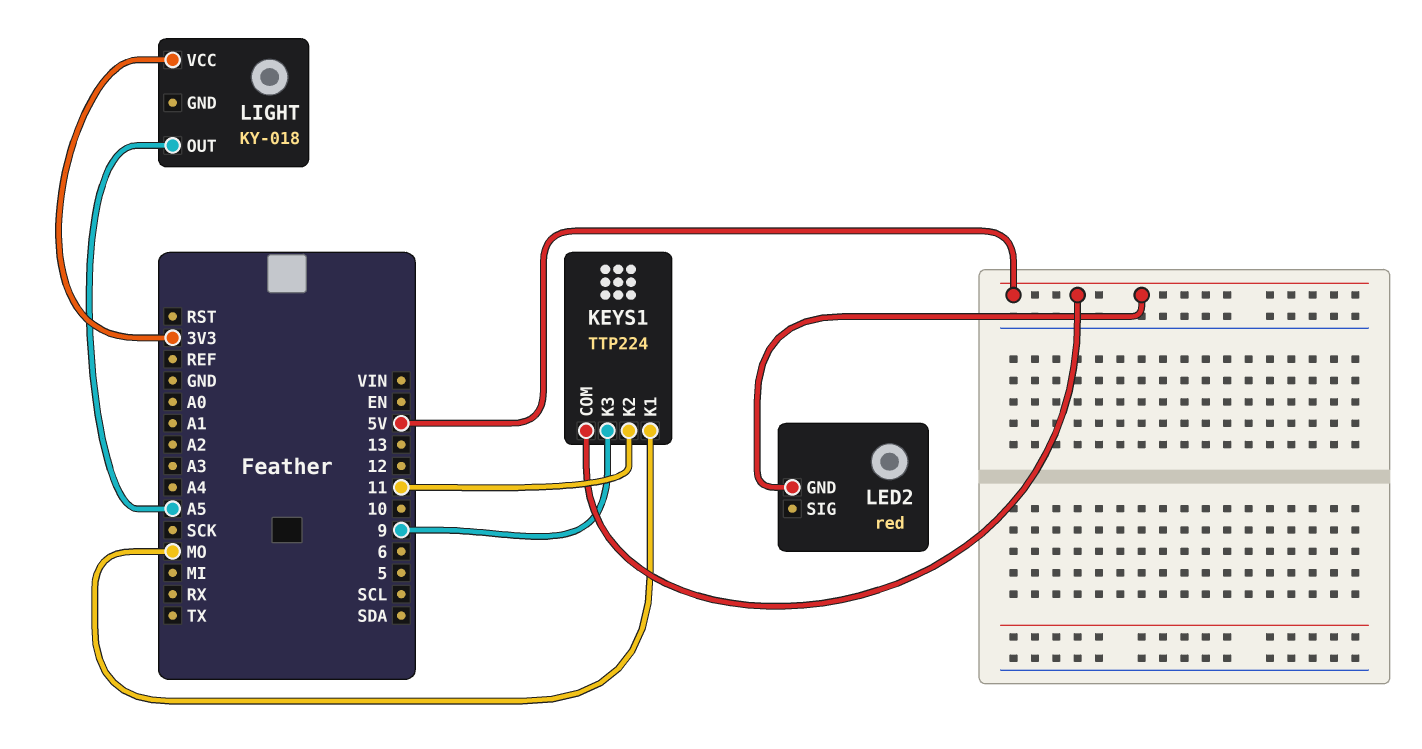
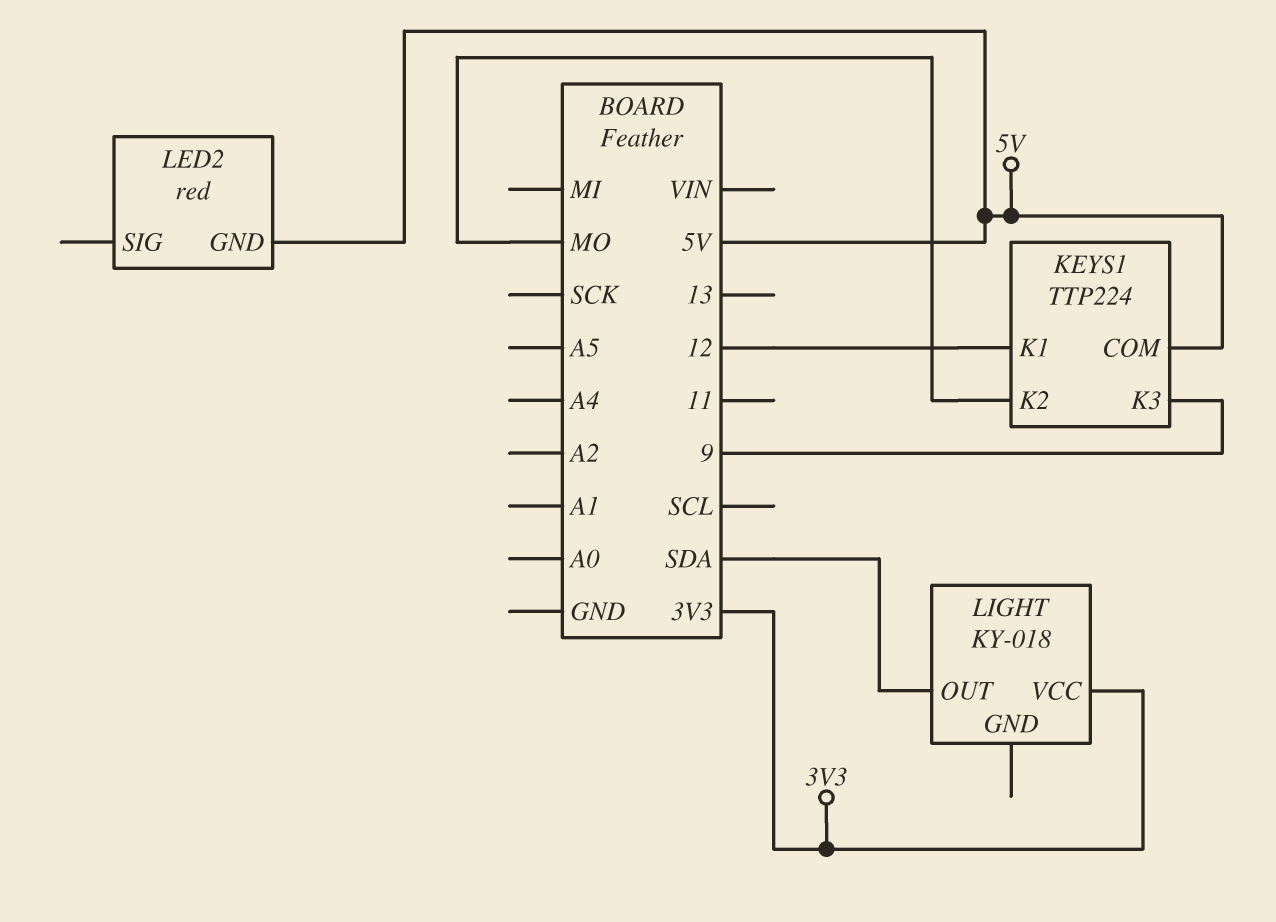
KEYS1 pin K1: MO -> 12
KEYS1 pin K2: 11 -> MO
LIGHT pin OUT: A5 -> SDA

